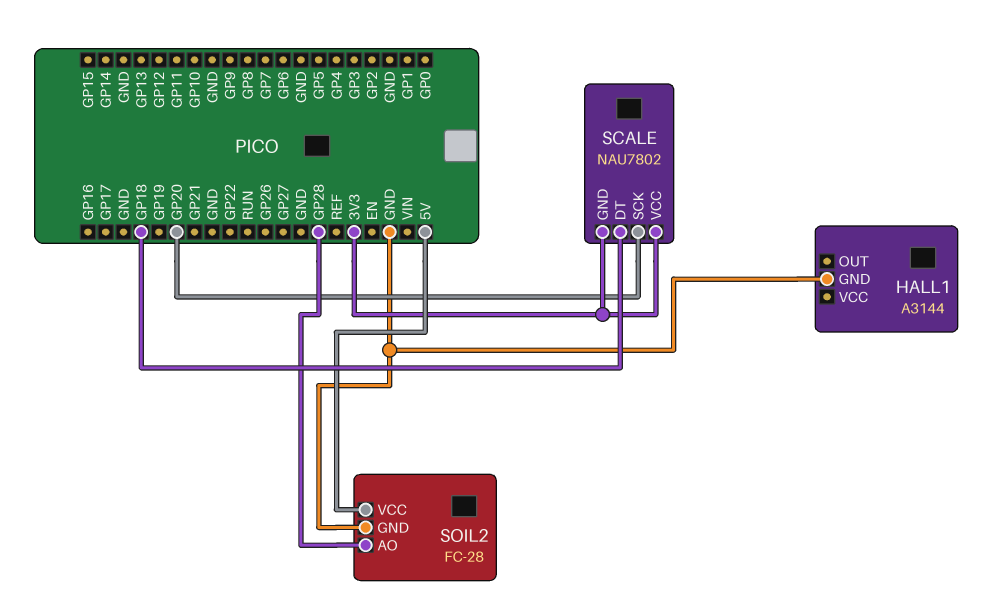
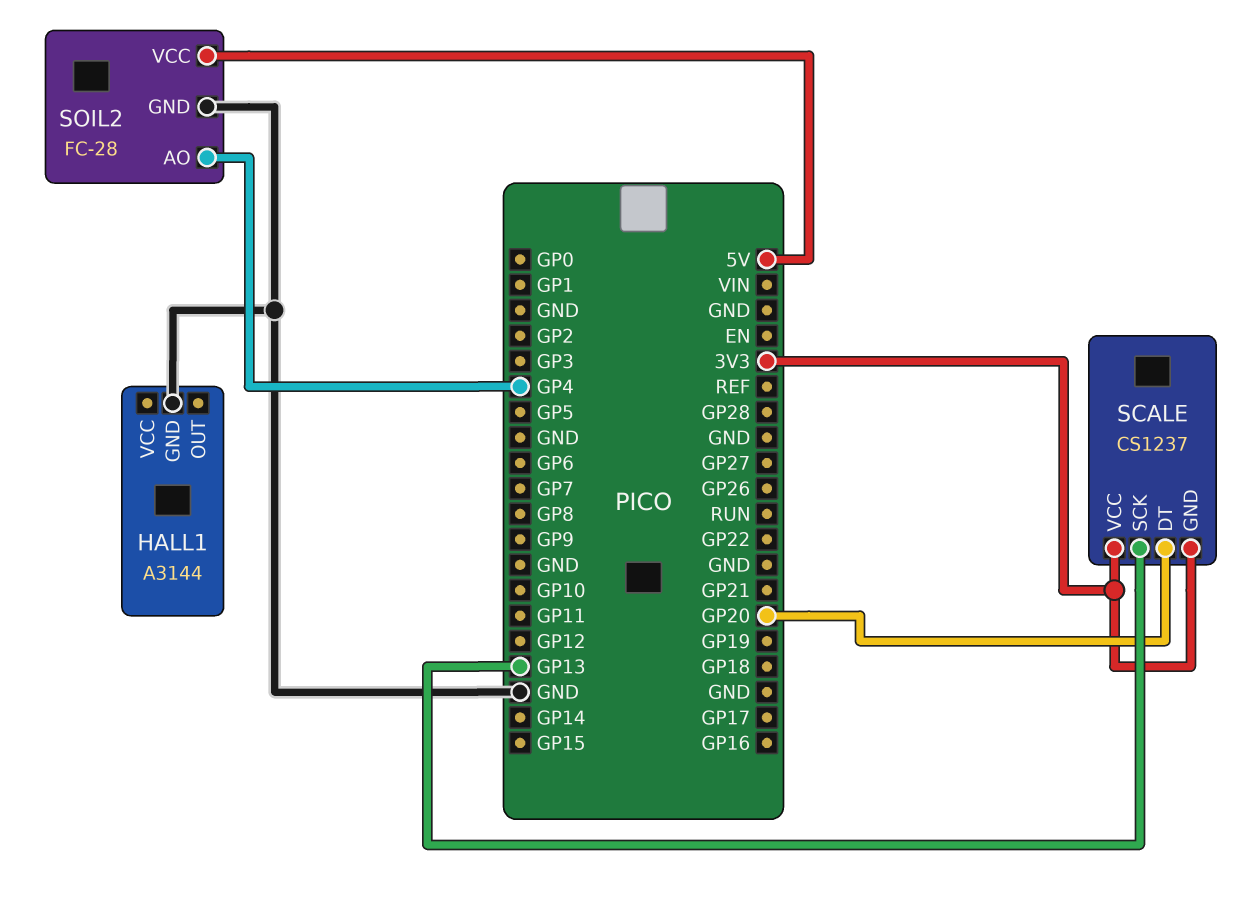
SCALE: NAU7802 -> CS1237
SCALE pin DT: GP18 -> GP20
SCALE pin SCK: GP20 -> GP13
SOIL2 pin AO: GP28 -> GP4

